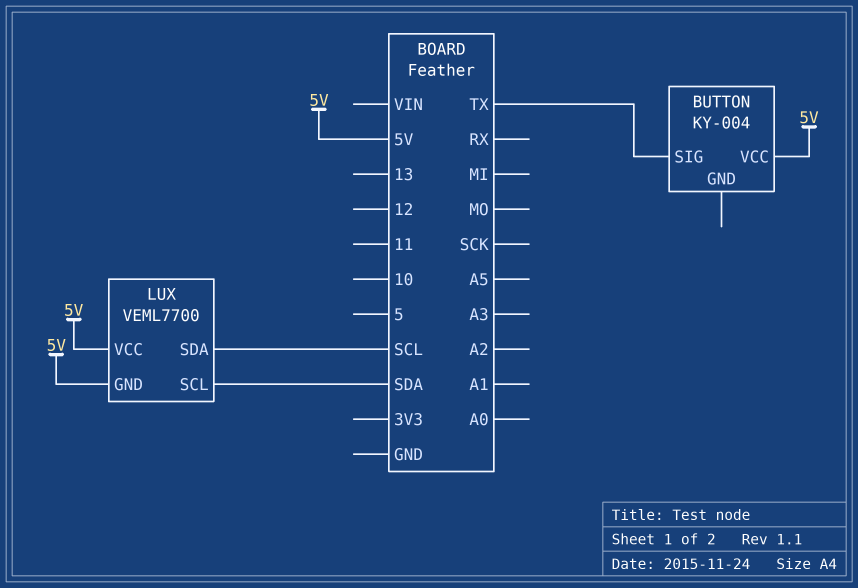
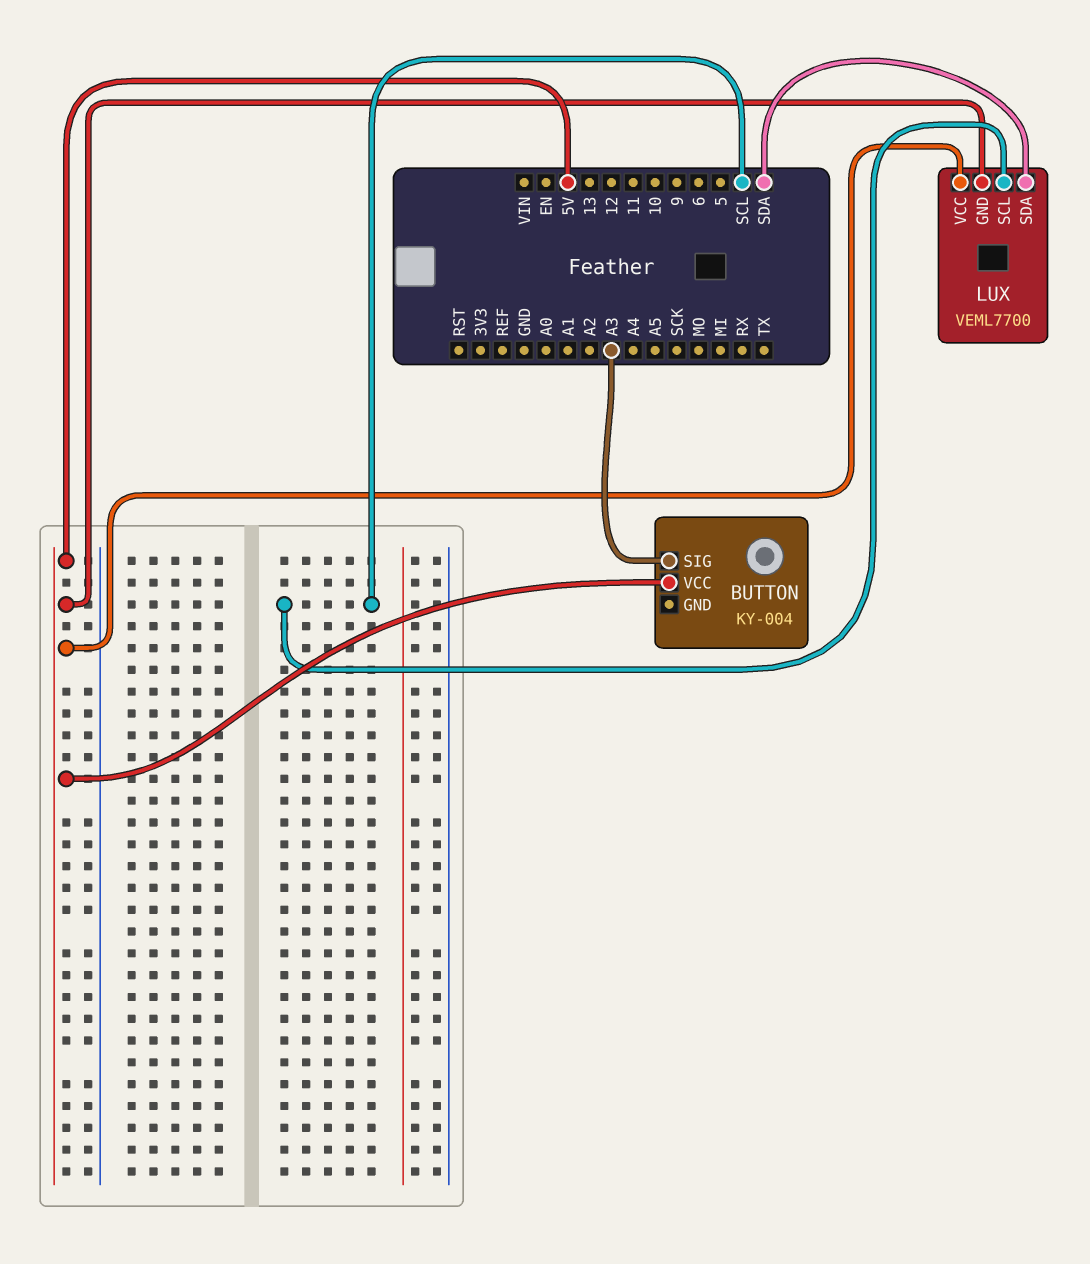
BUTTON pin SIG: TX -> A3
LUX pin SCL: SDA -> SCL
LUX pin SDA: SCL -> SDA

